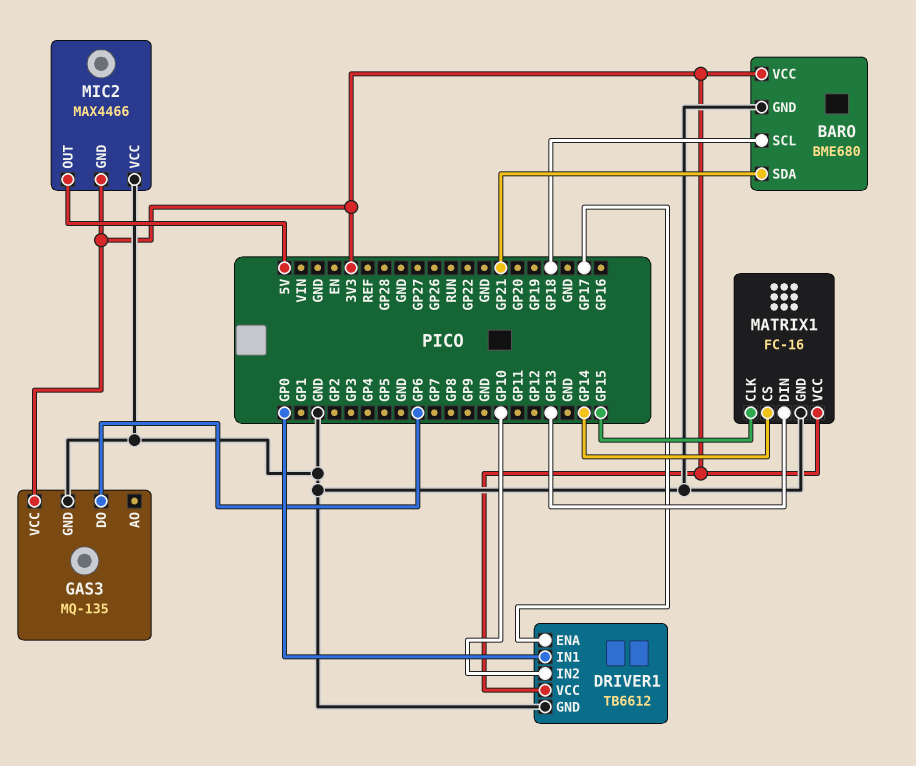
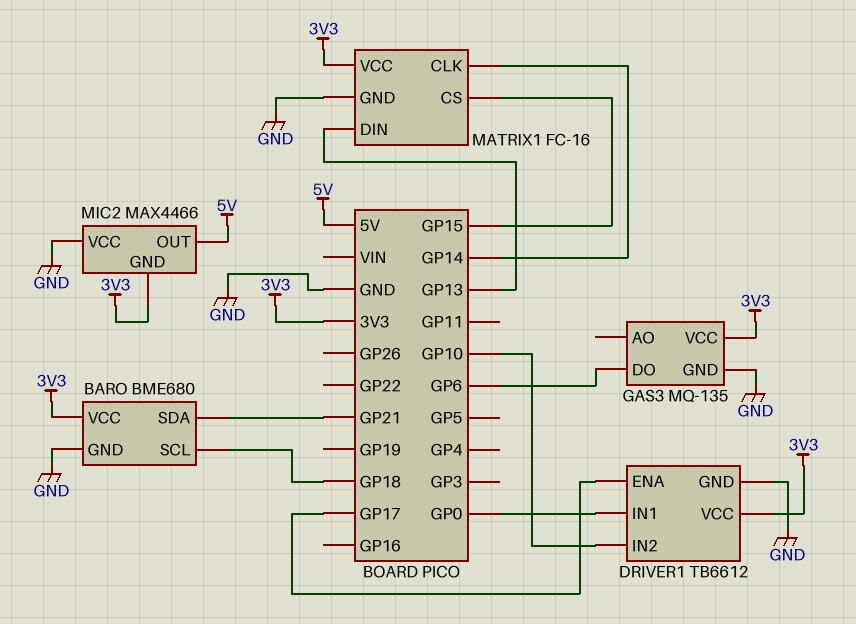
MATRIX1 pin CLK: GP15 -> GP14
MATRIX1 pin CS: GP14 -> GP15

